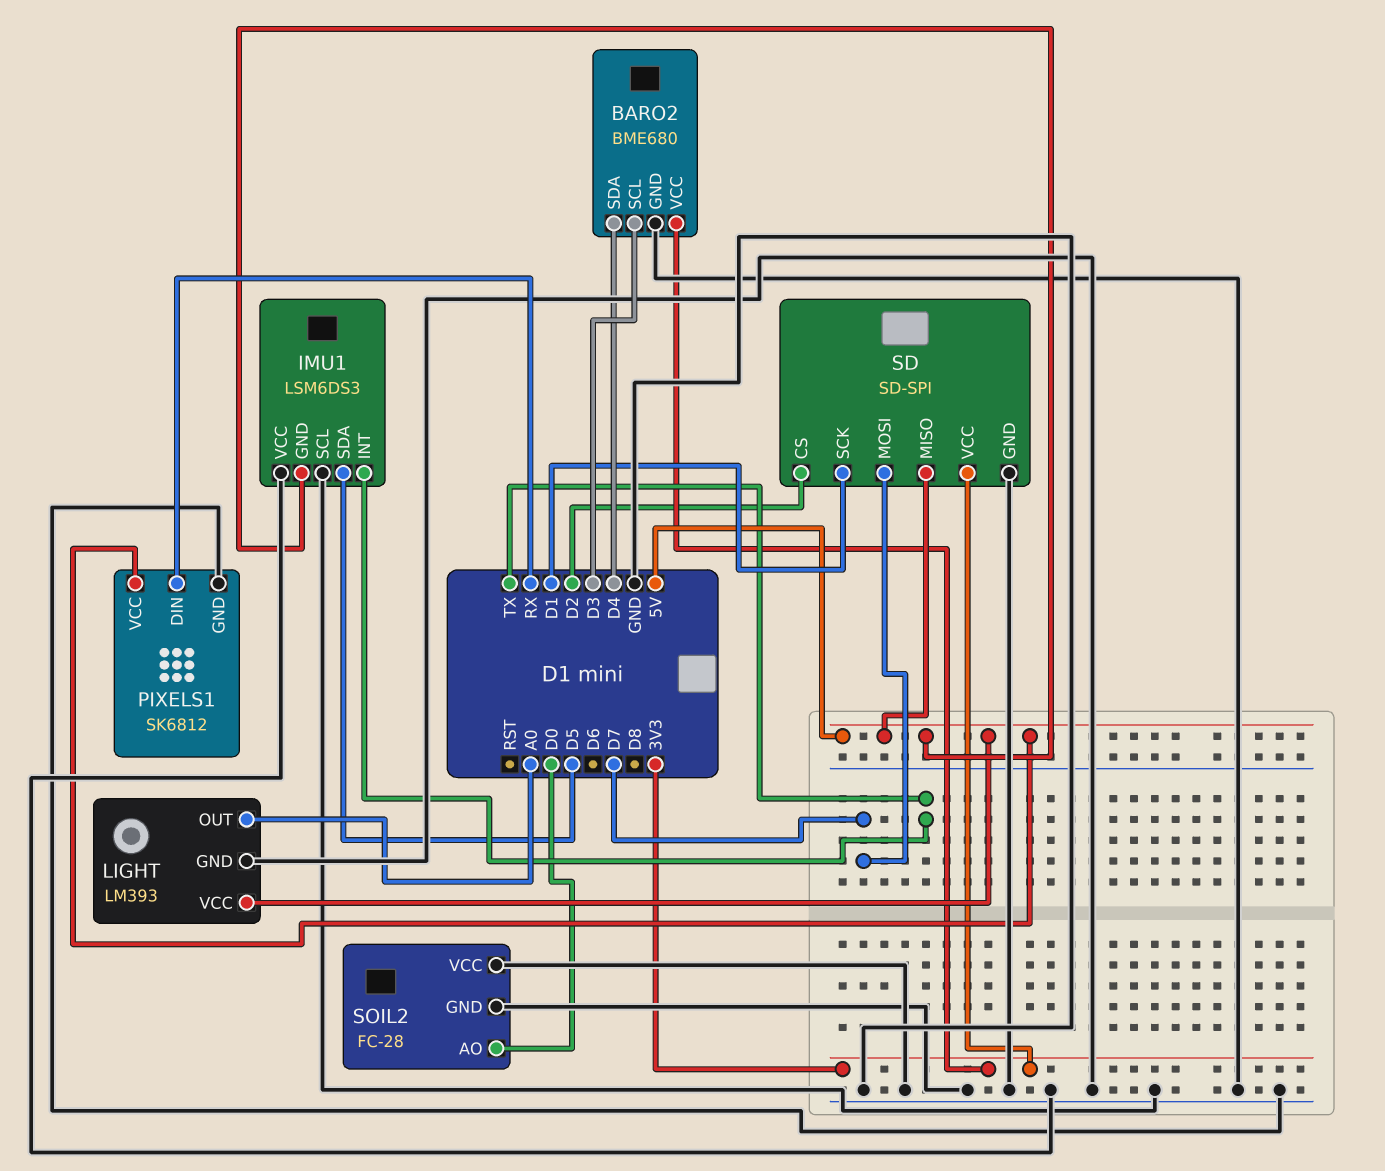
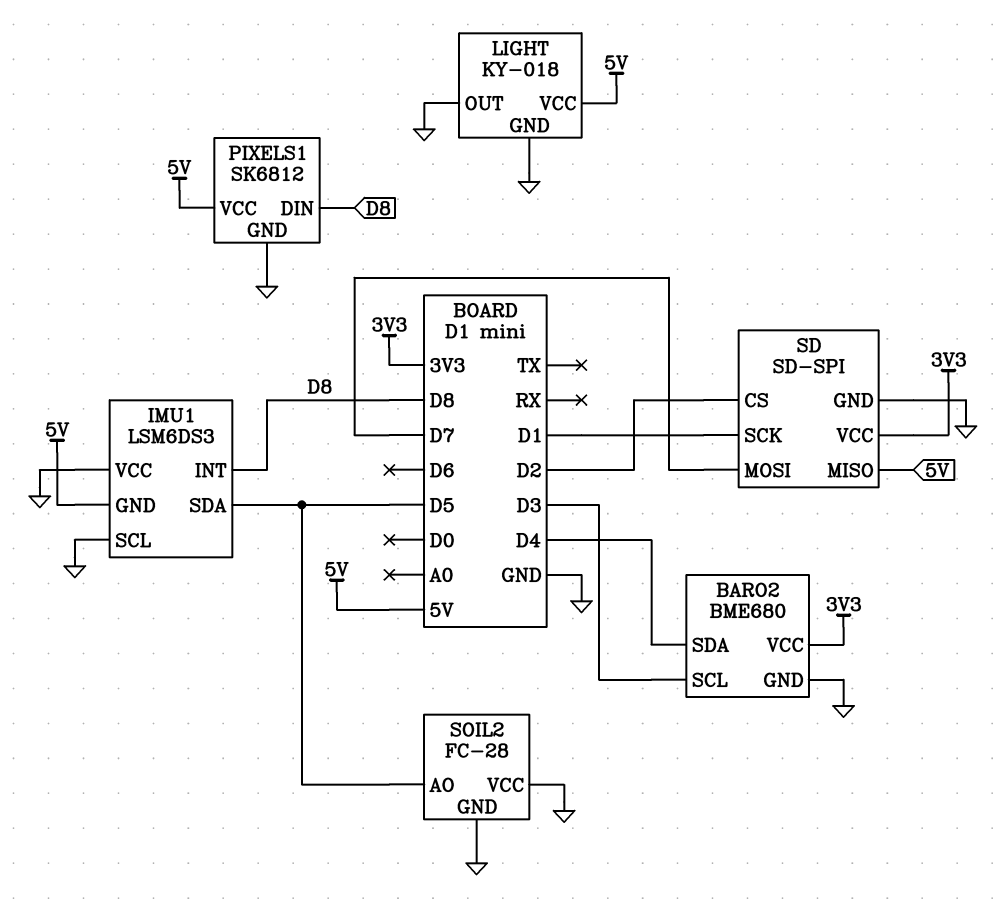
IMU1 pin INT: TX -> D8
LIGHT: LM393 -> KY-018
LIGHT pin OUT: A0 -> GND
PIXELS1 pin DIN: RX -> D8
SOIL2 pin AO: D0 -> D5

